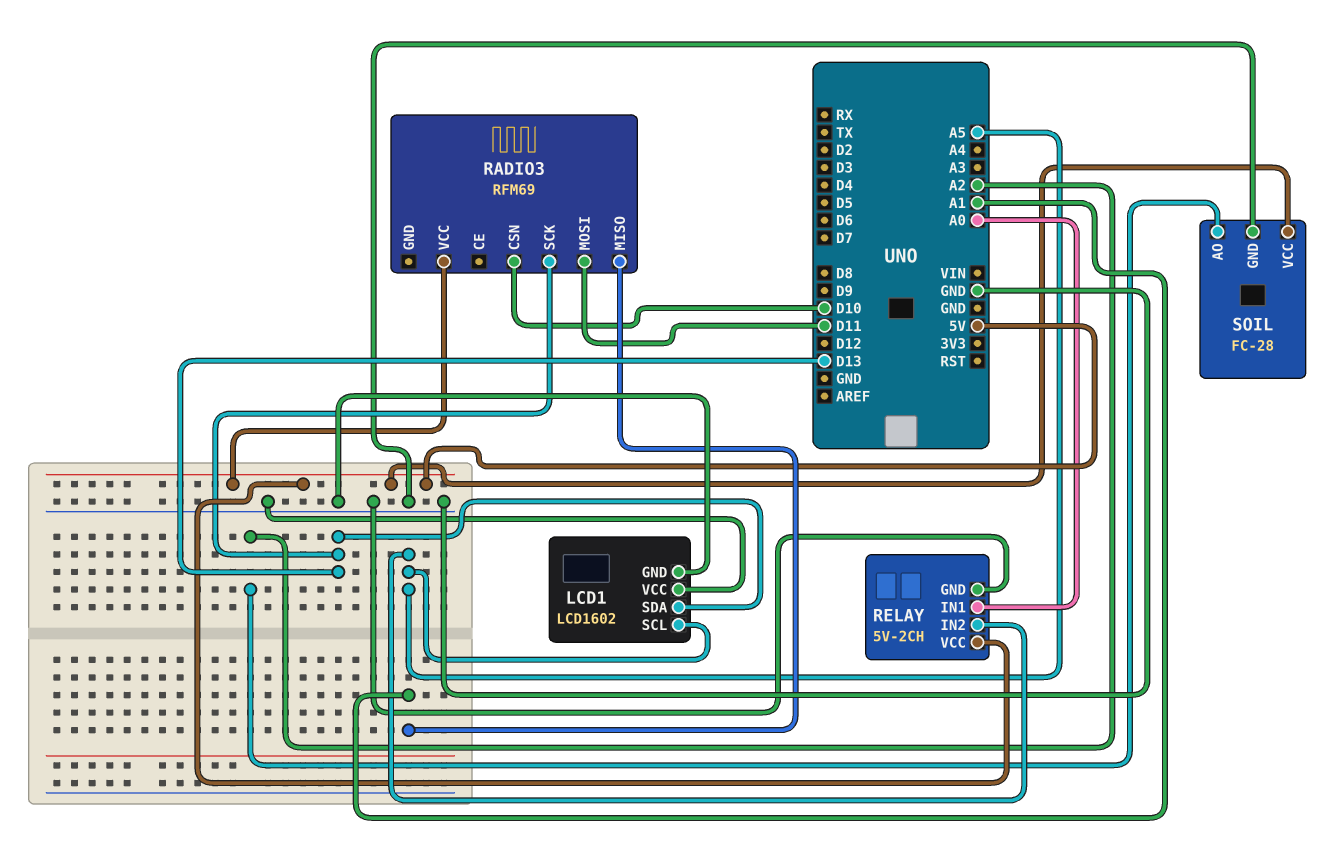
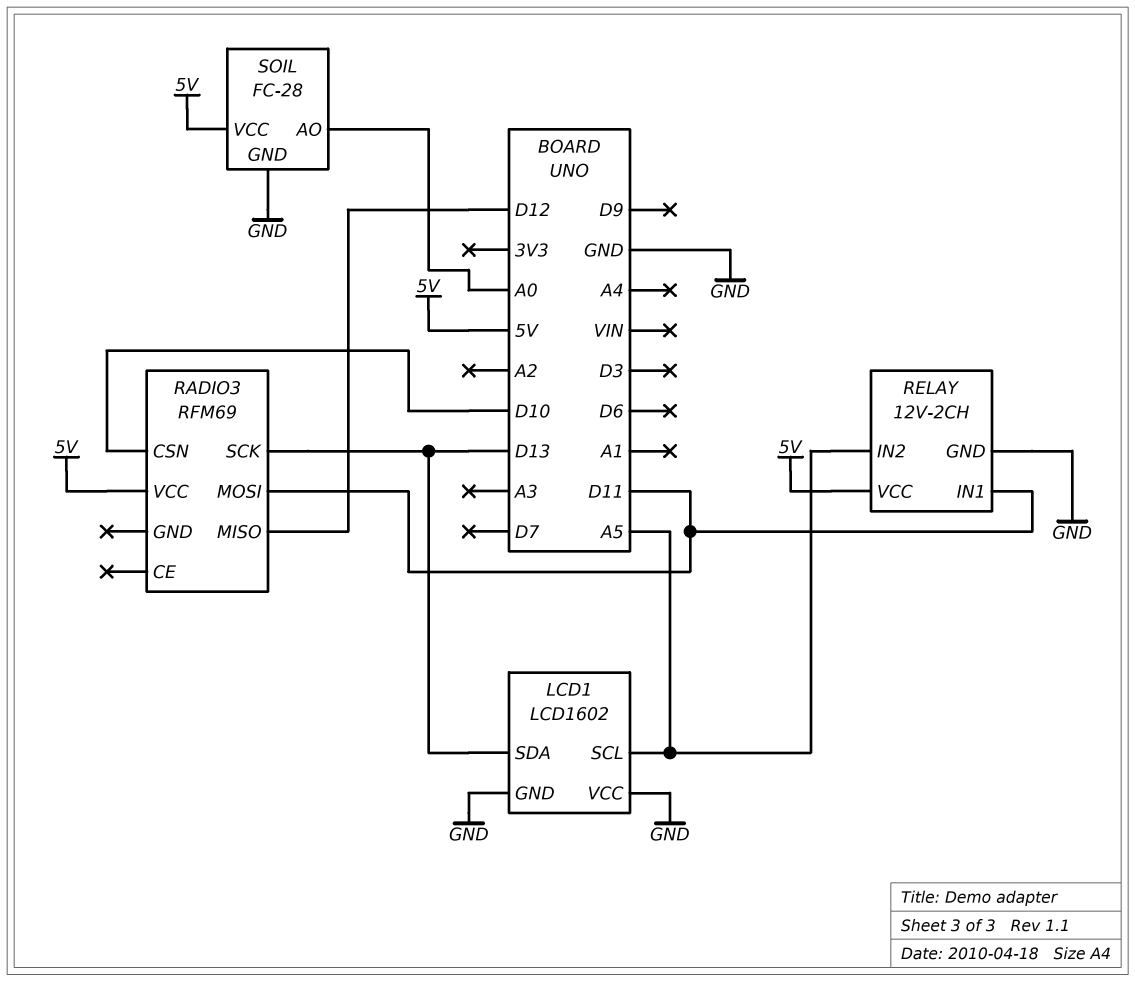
RADIO3 pin MISO: A1 -> D12
RELAY: 5V-2CH -> 12V-2CH
RELAY pin IN1: A0 -> D11
SOIL pin AO: A2 -> A0

